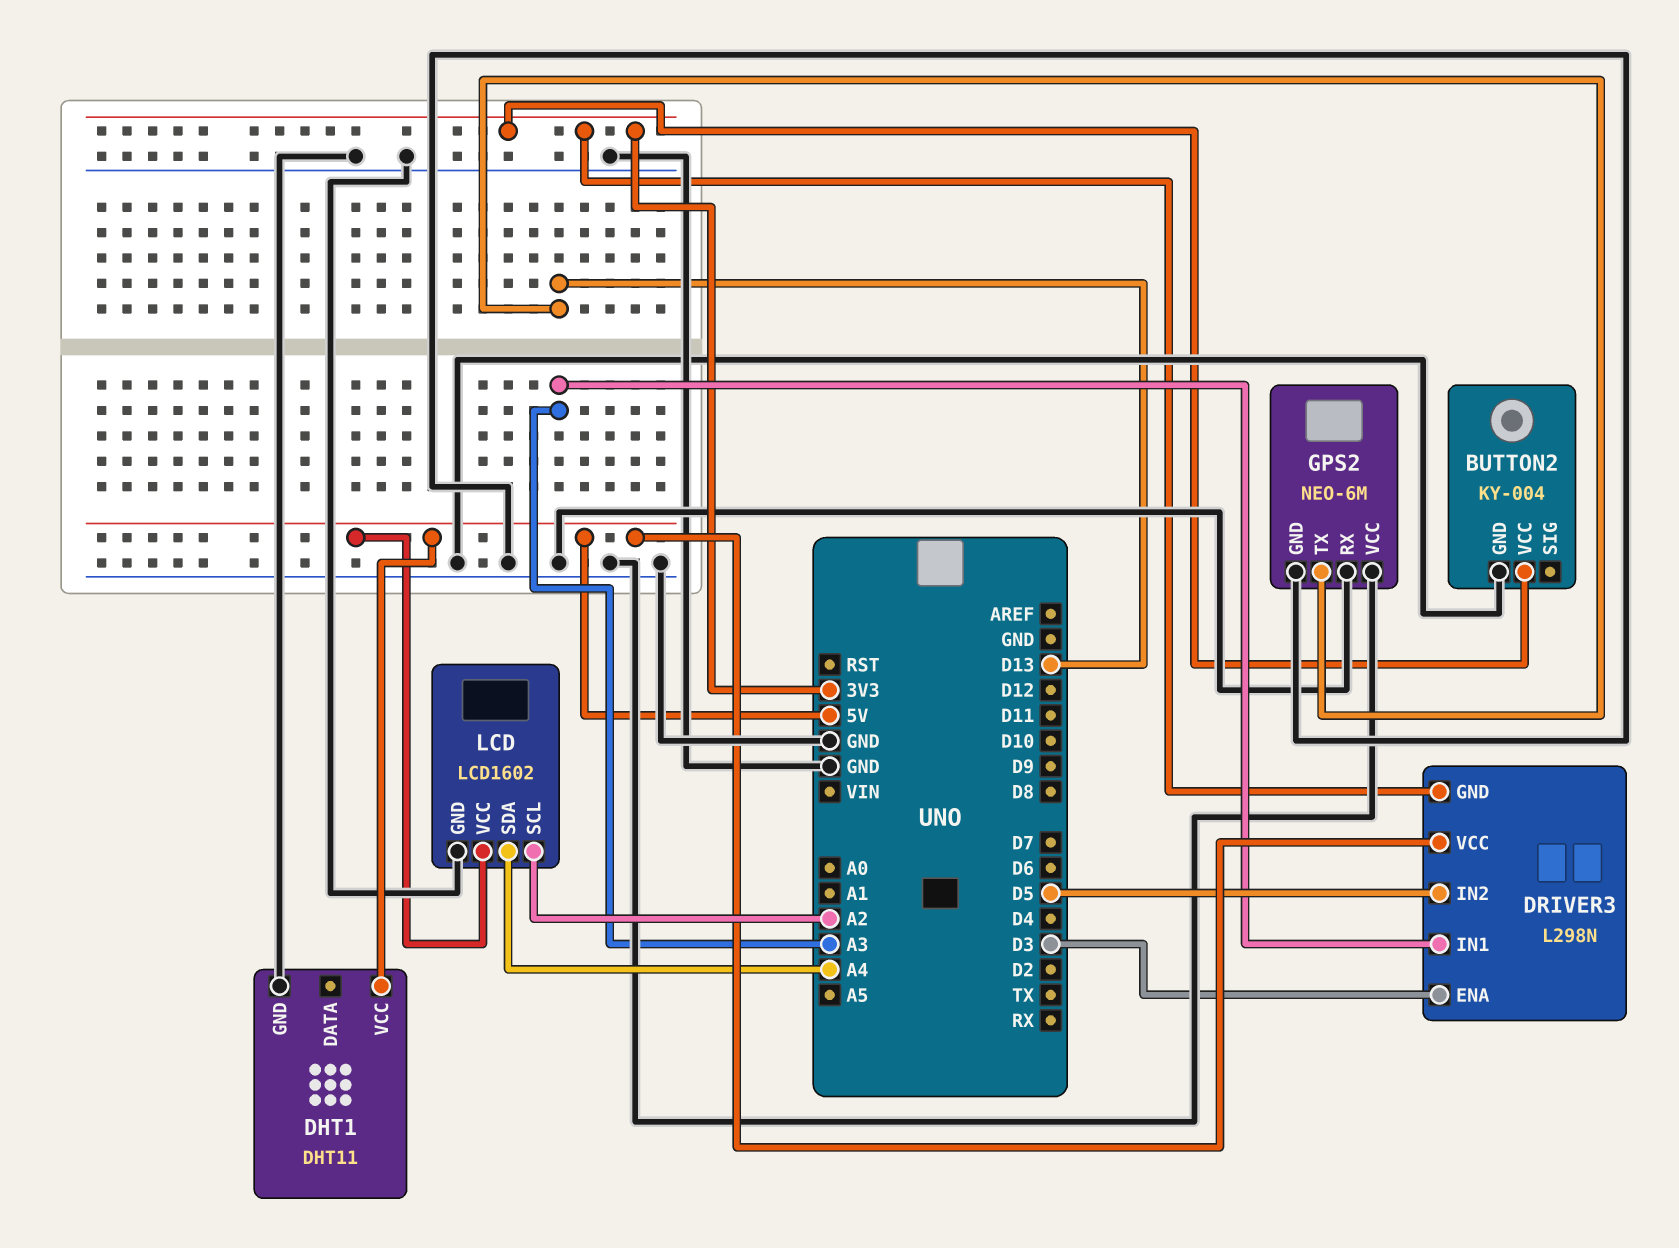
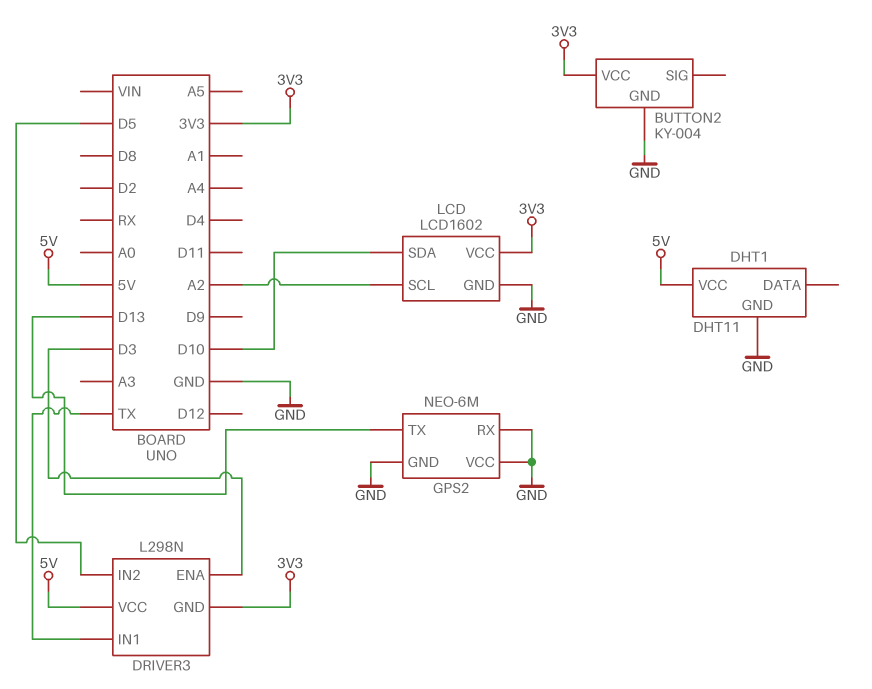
DRIVER3 pin IN1: A3 -> TX
LCD pin SDA: A4 -> D10
LCD pin VCC: 5V -> 3V3

